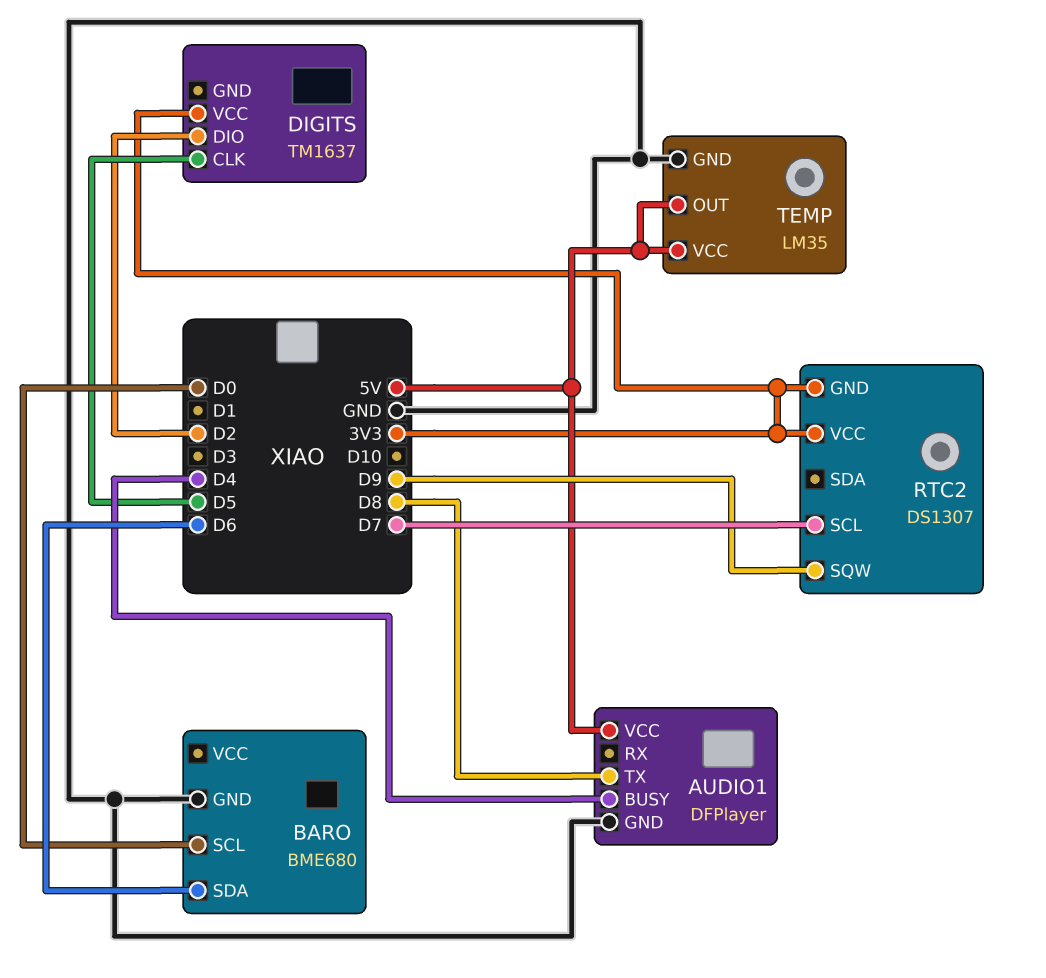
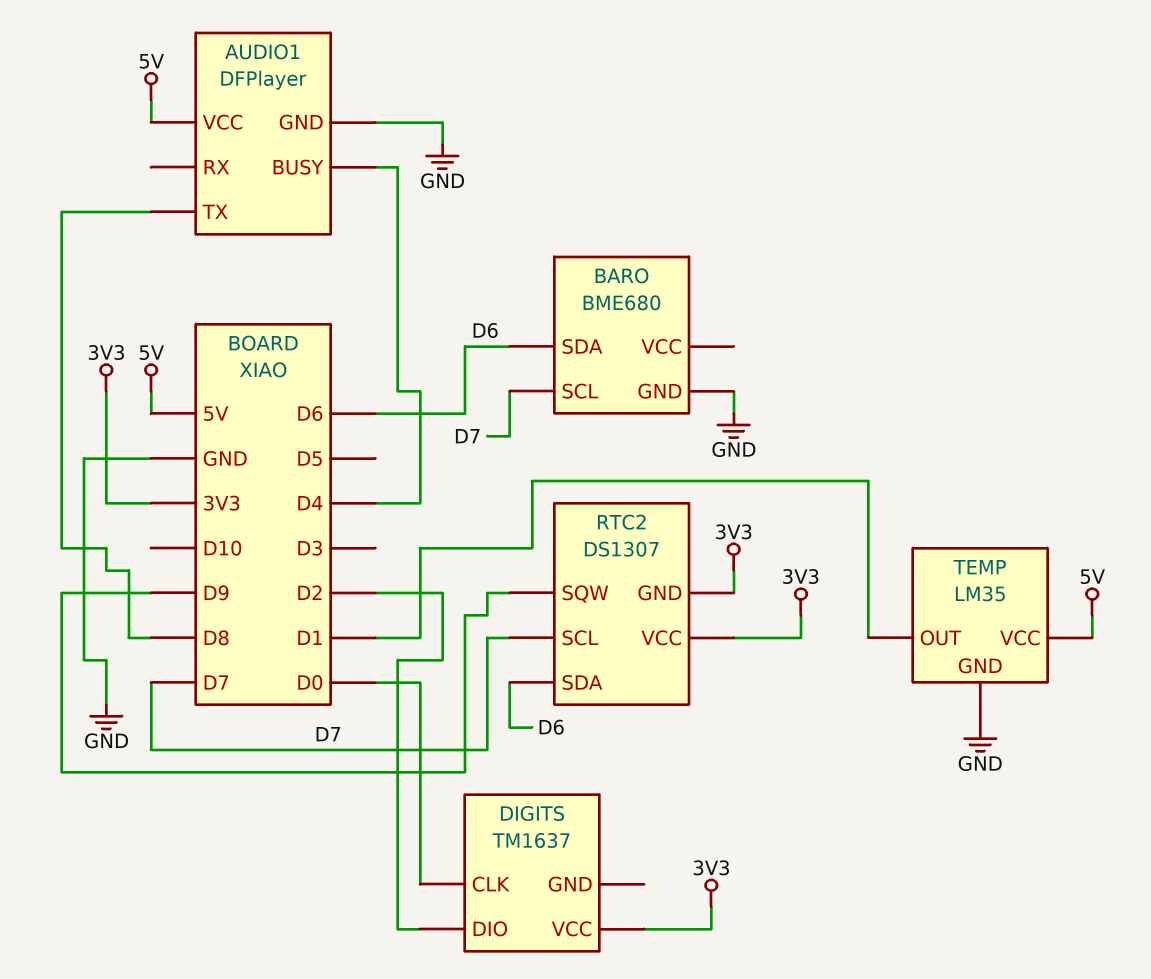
BARO pin SCL: D0 -> D7
DIGITS pin CLK: D5 -> D0
RTC2 pin SDA: none -> D6
TEMP pin OUT: 5V -> D1

